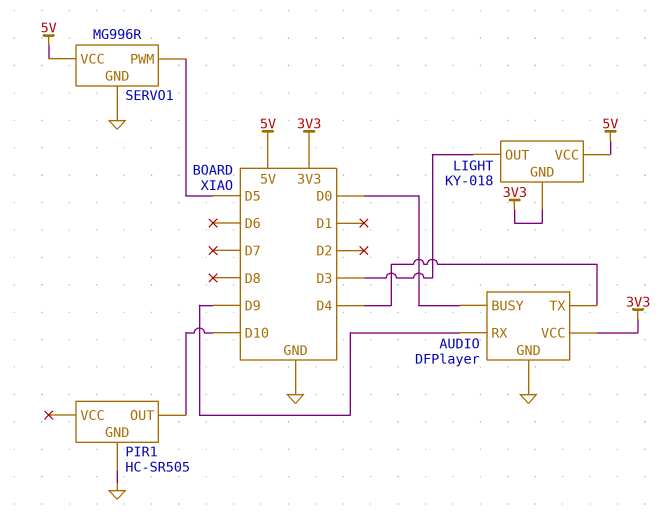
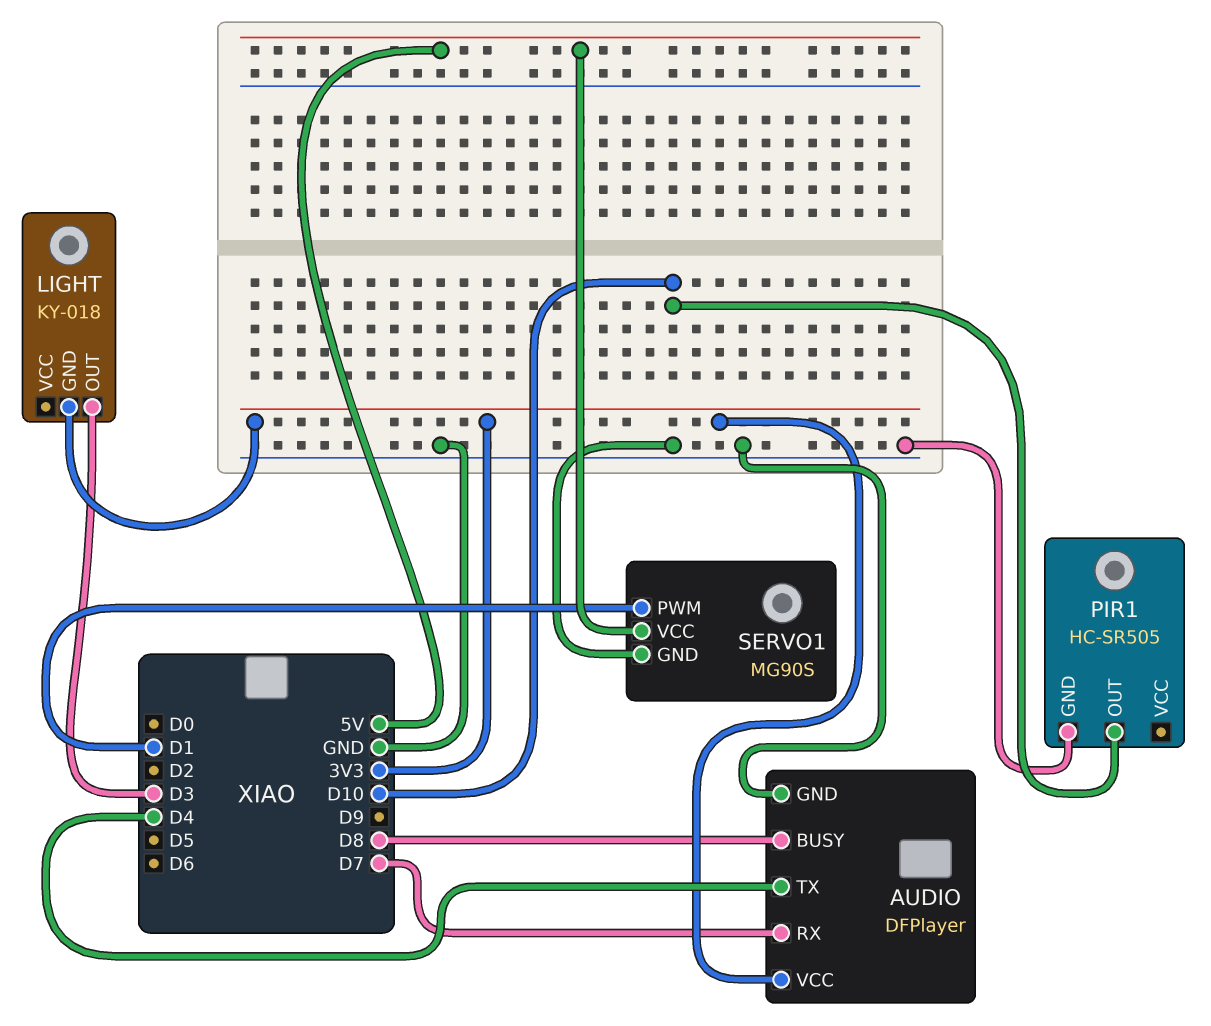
AUDIO pin BUSY: D0 -> D8
AUDIO pin RX: D9 -> D7
LIGHT pin VCC: 5V -> none
SERVO1: MG996R -> MG90S
SERVO1 pin PWM: D5 -> D1

